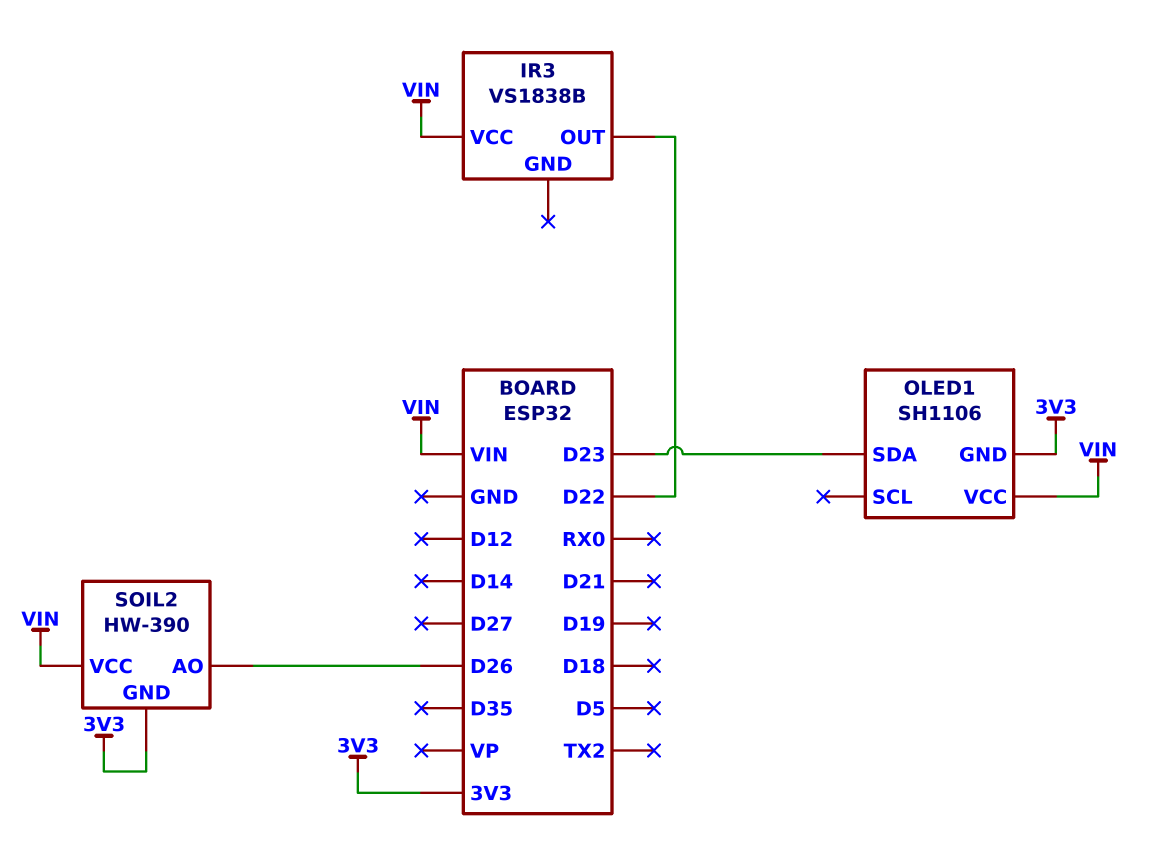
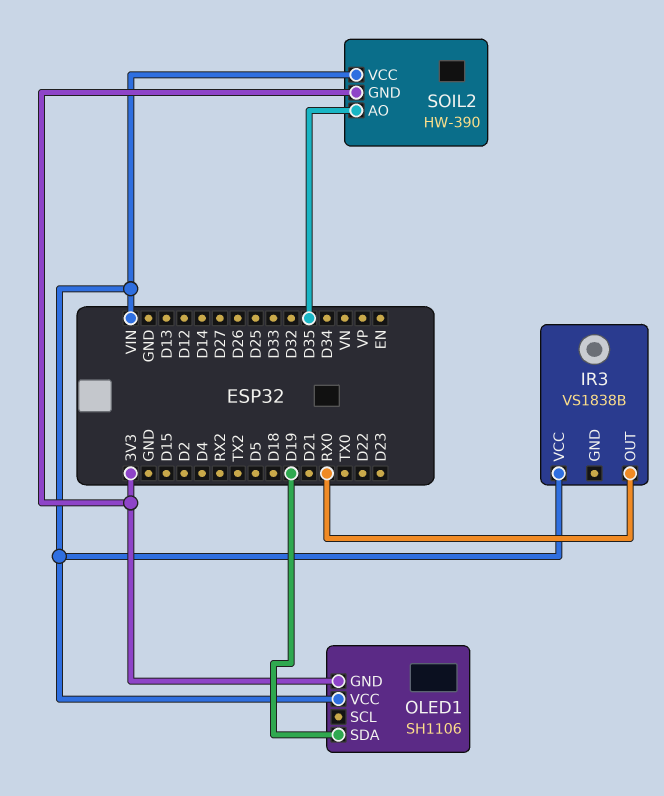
IR3 pin OUT: D22 -> RX0
OLED1 pin SDA: D23 -> D19
SOIL2 pin AO: D26 -> D35

